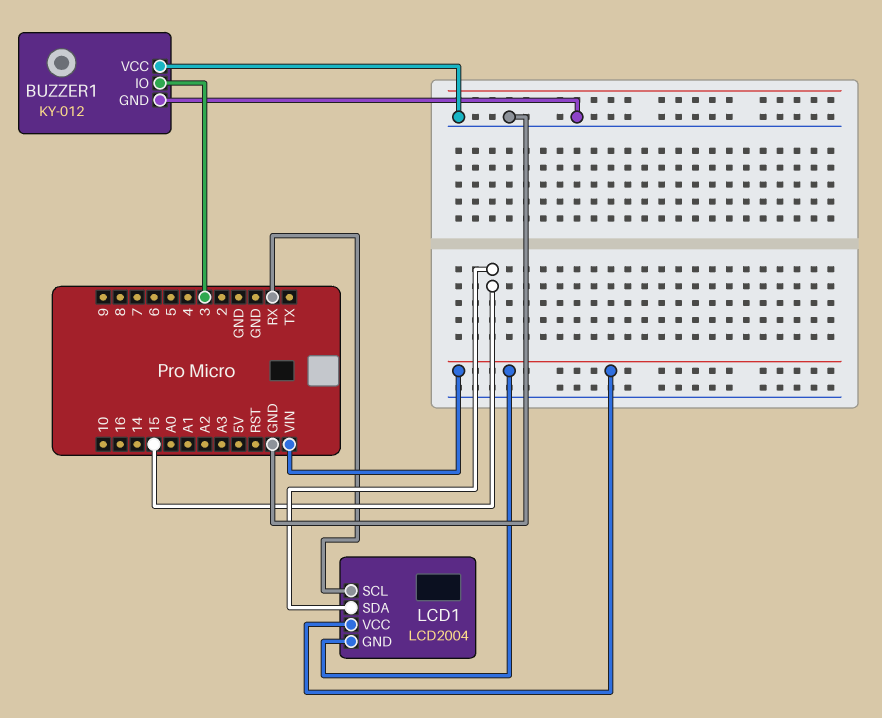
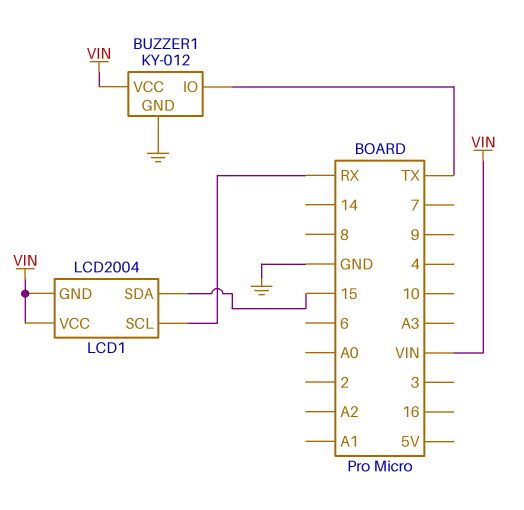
BUZZER1 pin IO: 3 -> TX
BUZZER1 pin VCC: GND -> VIN

